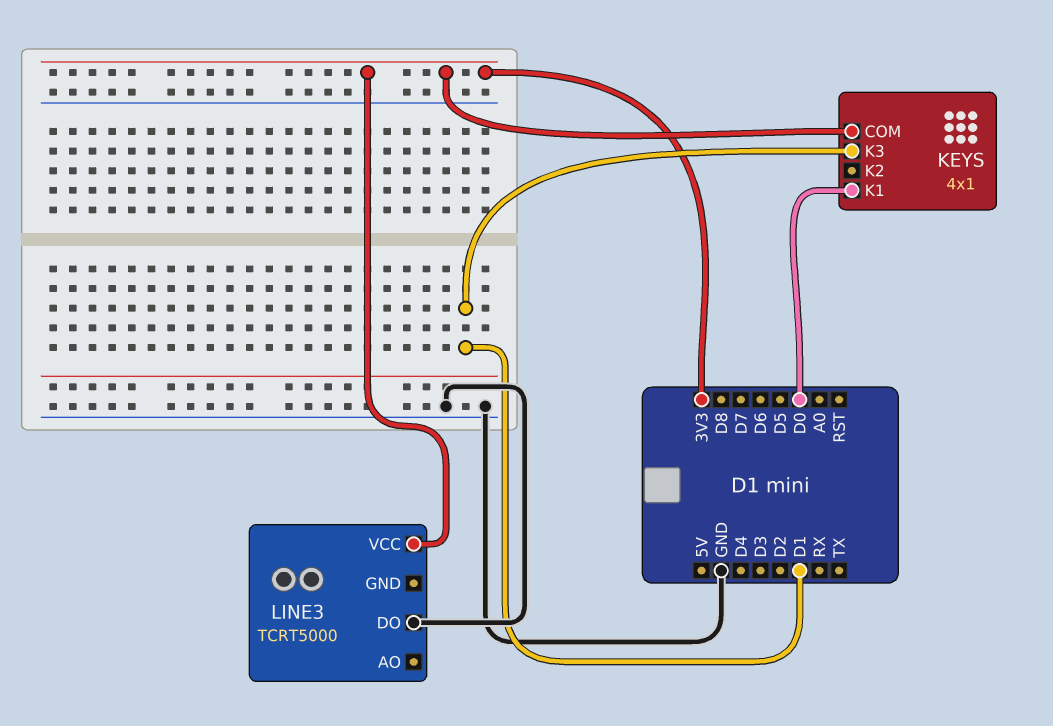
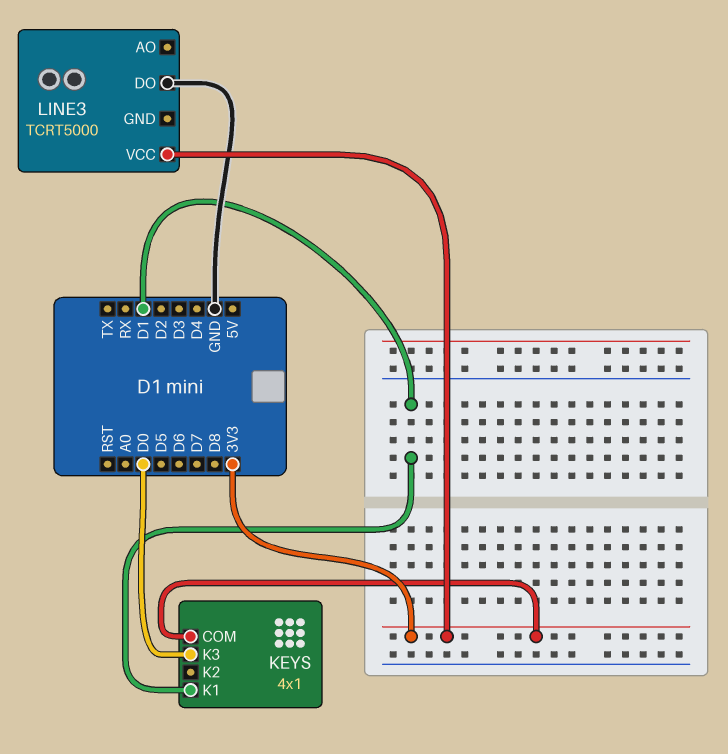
KEYS pin K1: D0 -> D1
KEYS pin K3: D1 -> D0

